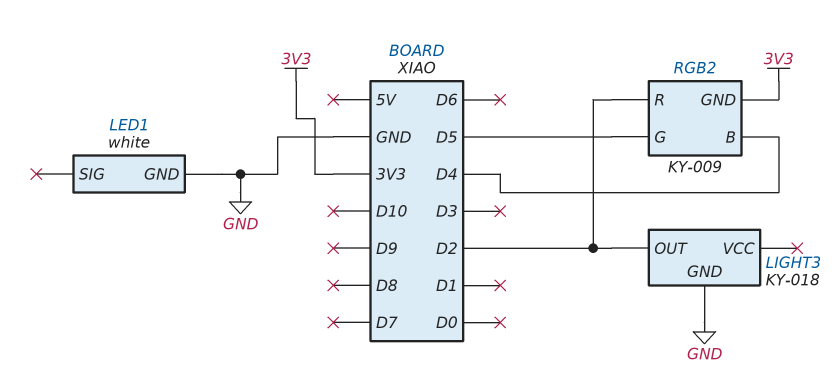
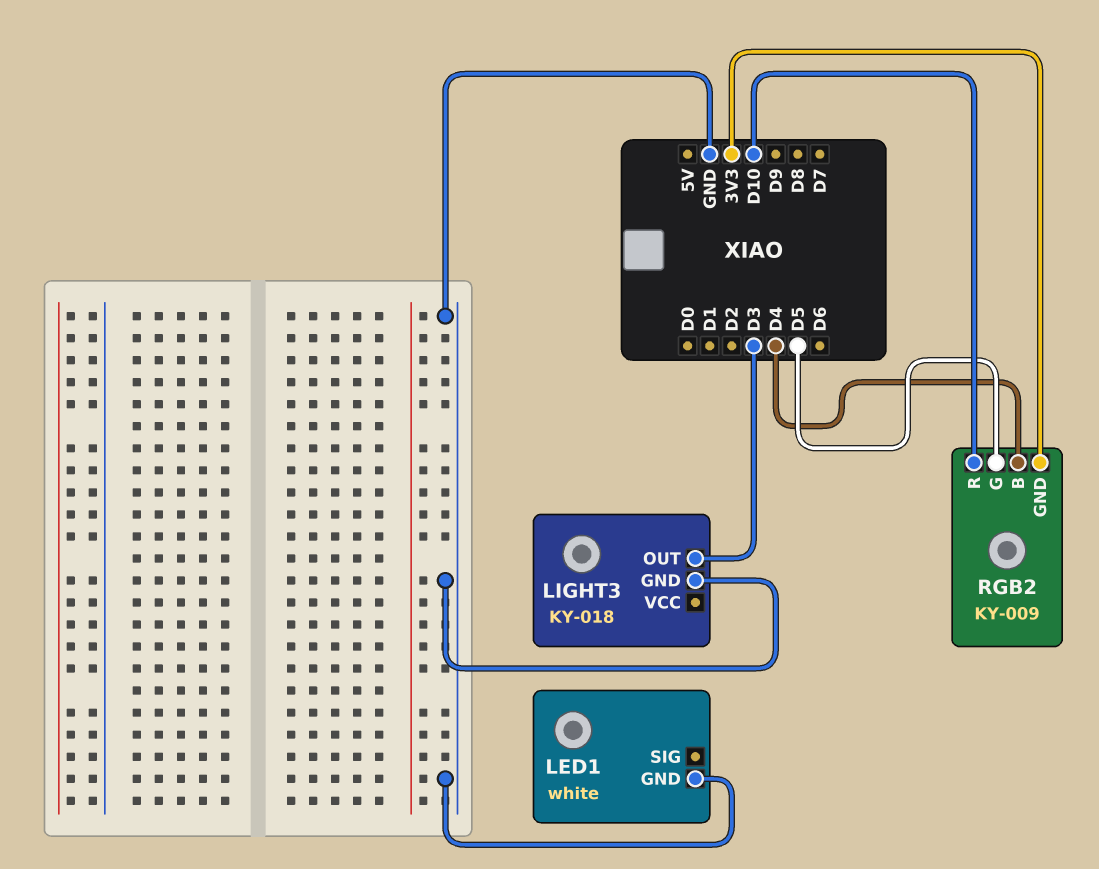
LIGHT3 pin OUT: D2 -> D3
RGB2 pin R: D2 -> D10

